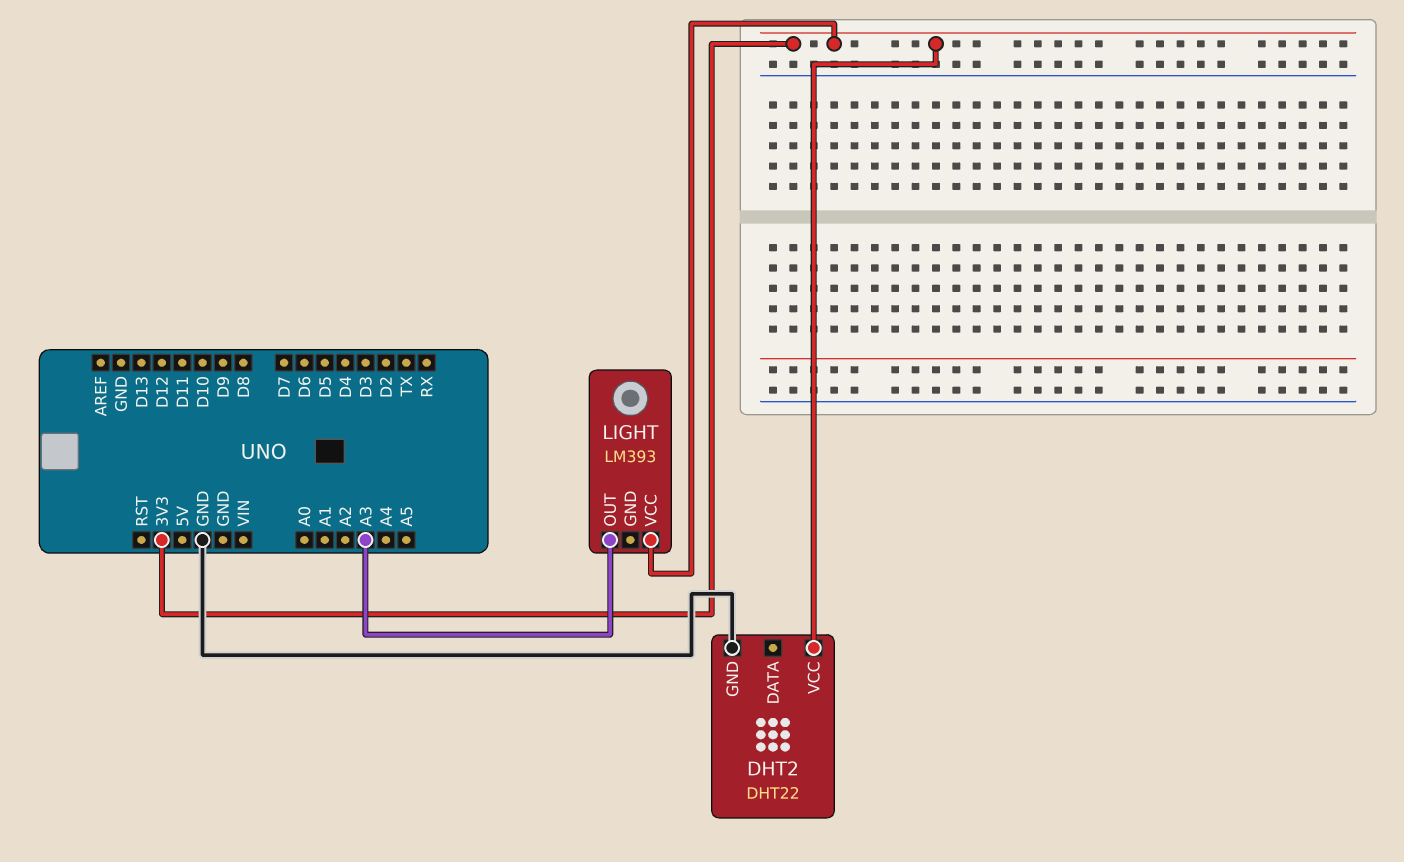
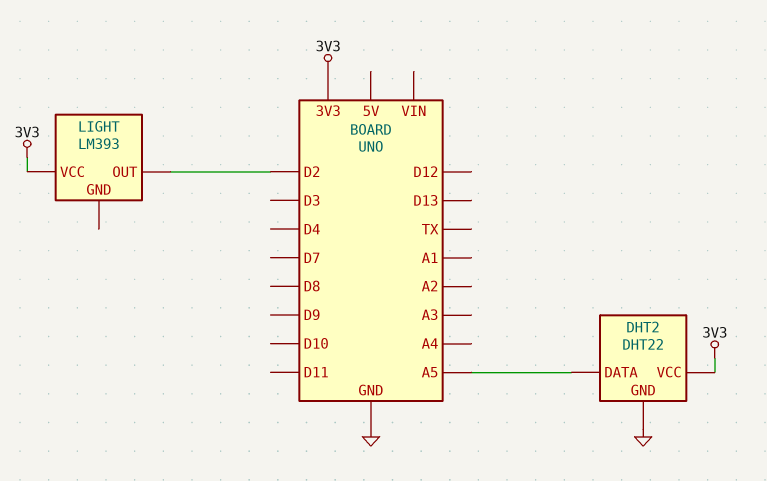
DHT2 pin DATA: none -> A5
LIGHT pin OUT: A3 -> D2

